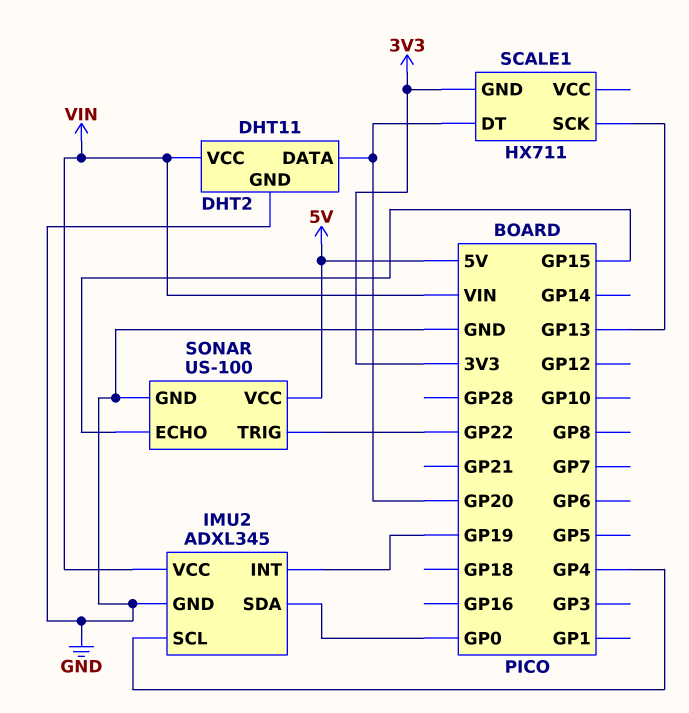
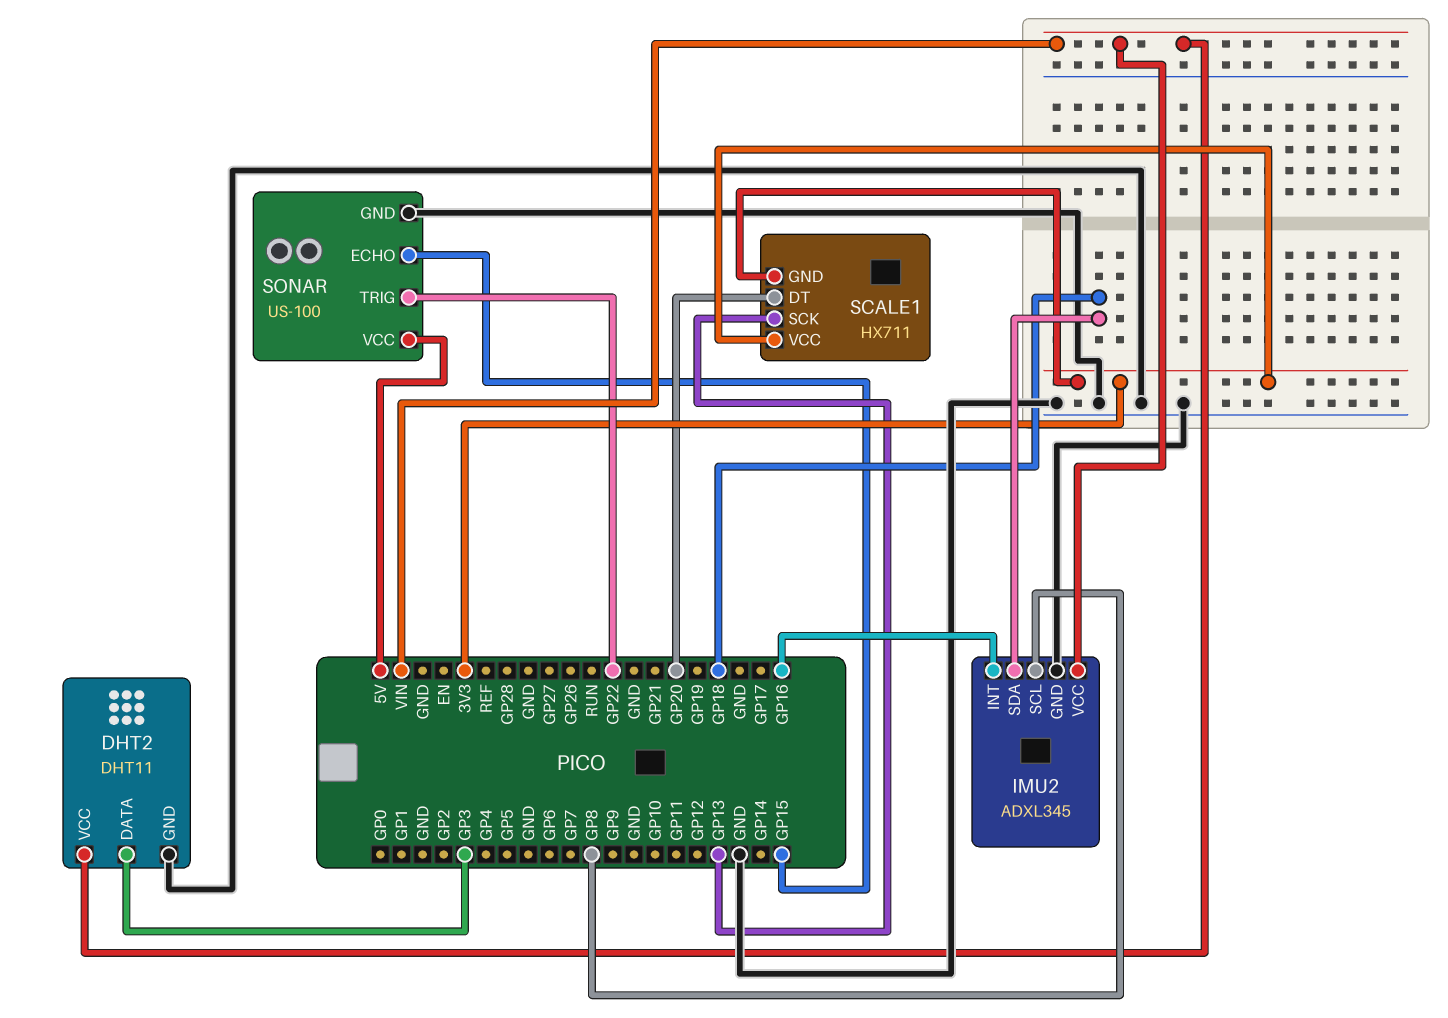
DHT2 pin DATA: GP20 -> GP3
IMU2 pin INT: GP19 -> GP16
IMU2 pin SCL: GP4 -> GP8
IMU2 pin SDA: GP0 -> GP18
SCALE1 pin VCC: none -> 3V3

